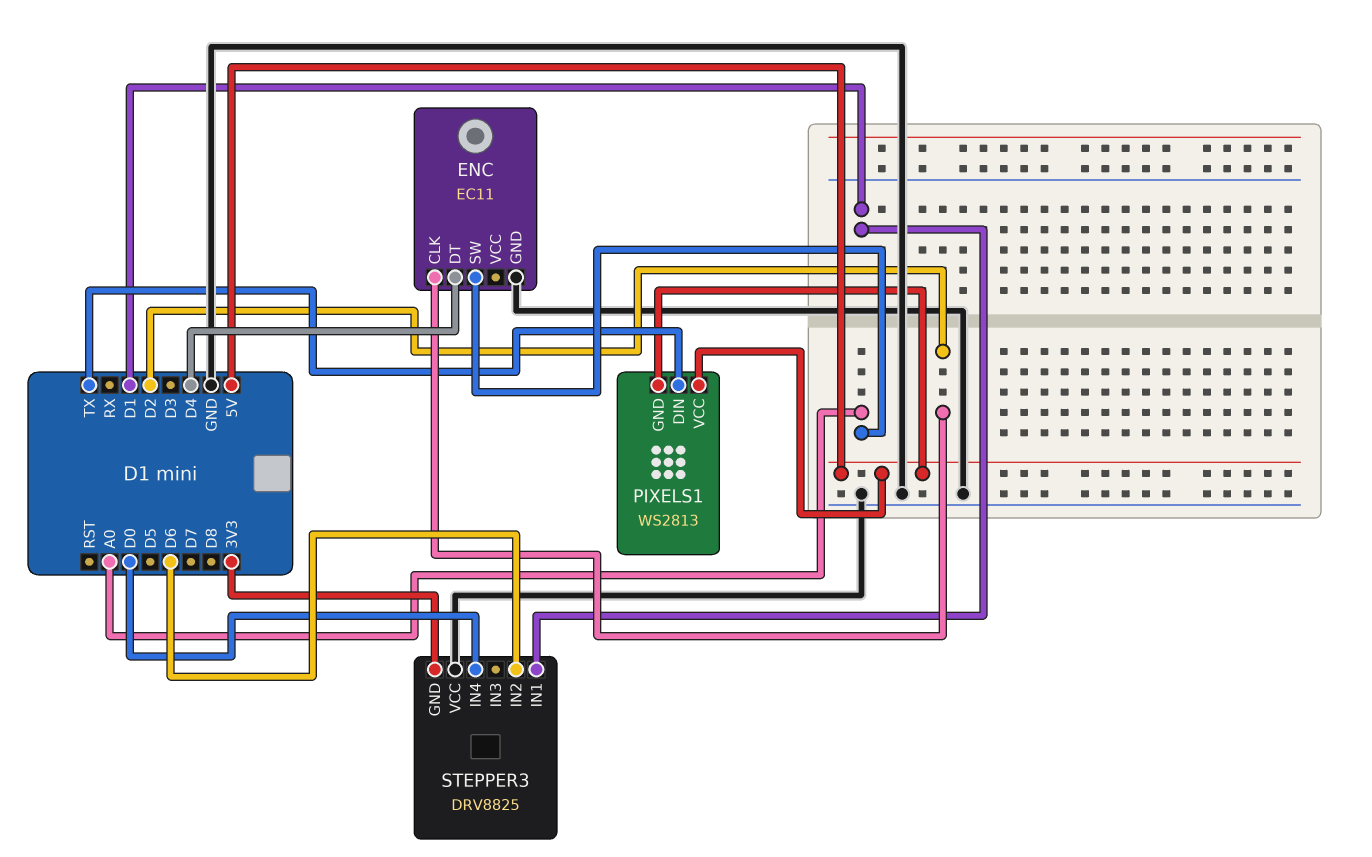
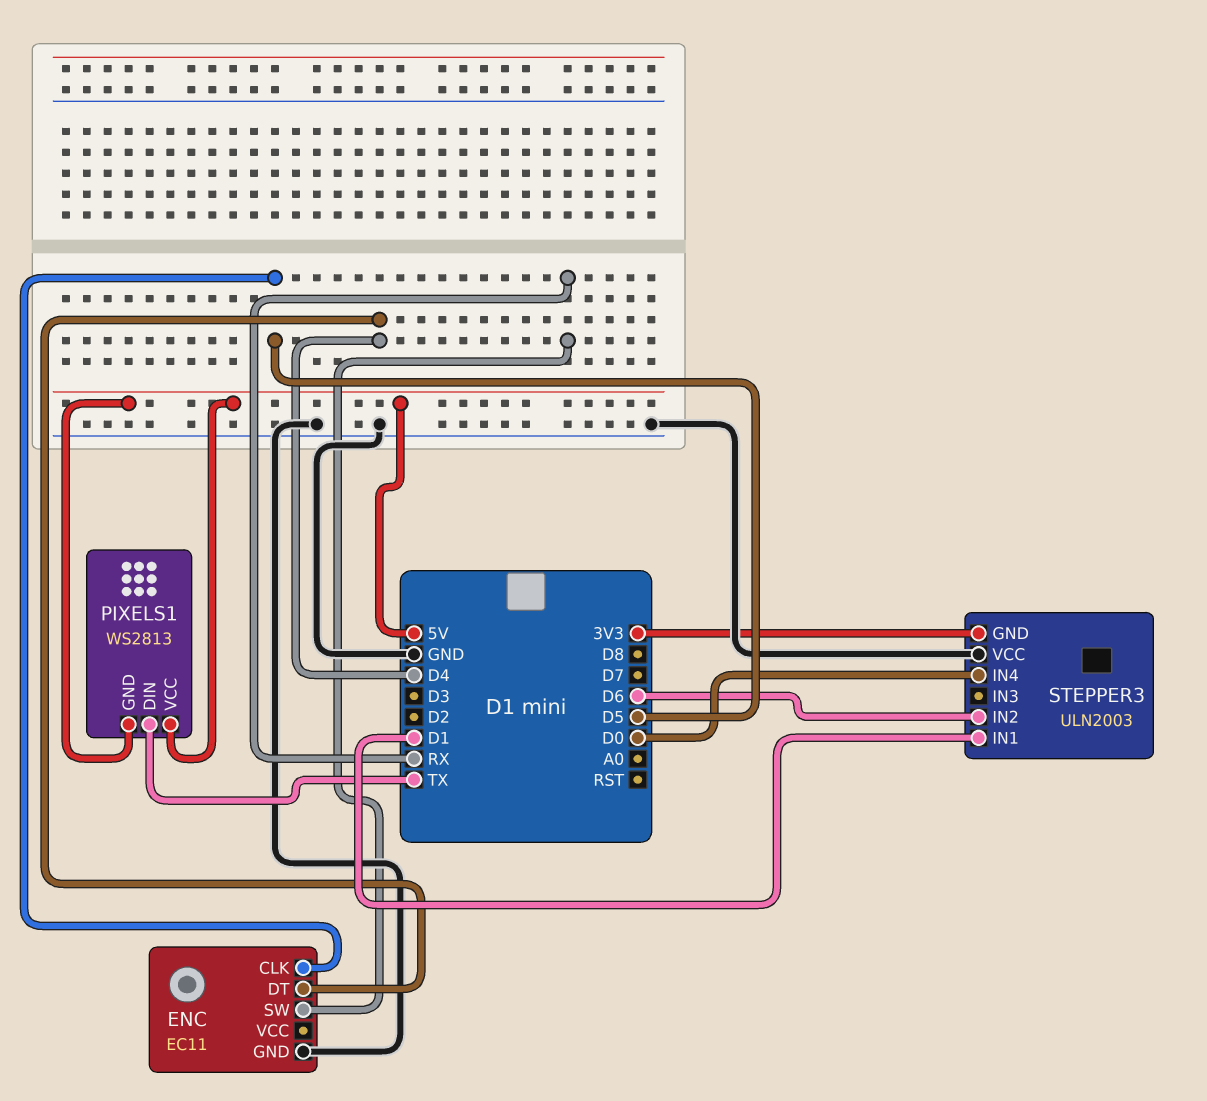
ENC pin CLK: D2 -> D5
ENC pin SW: A0 -> RX
STEPPER3: DRV8825 -> ULN2003

